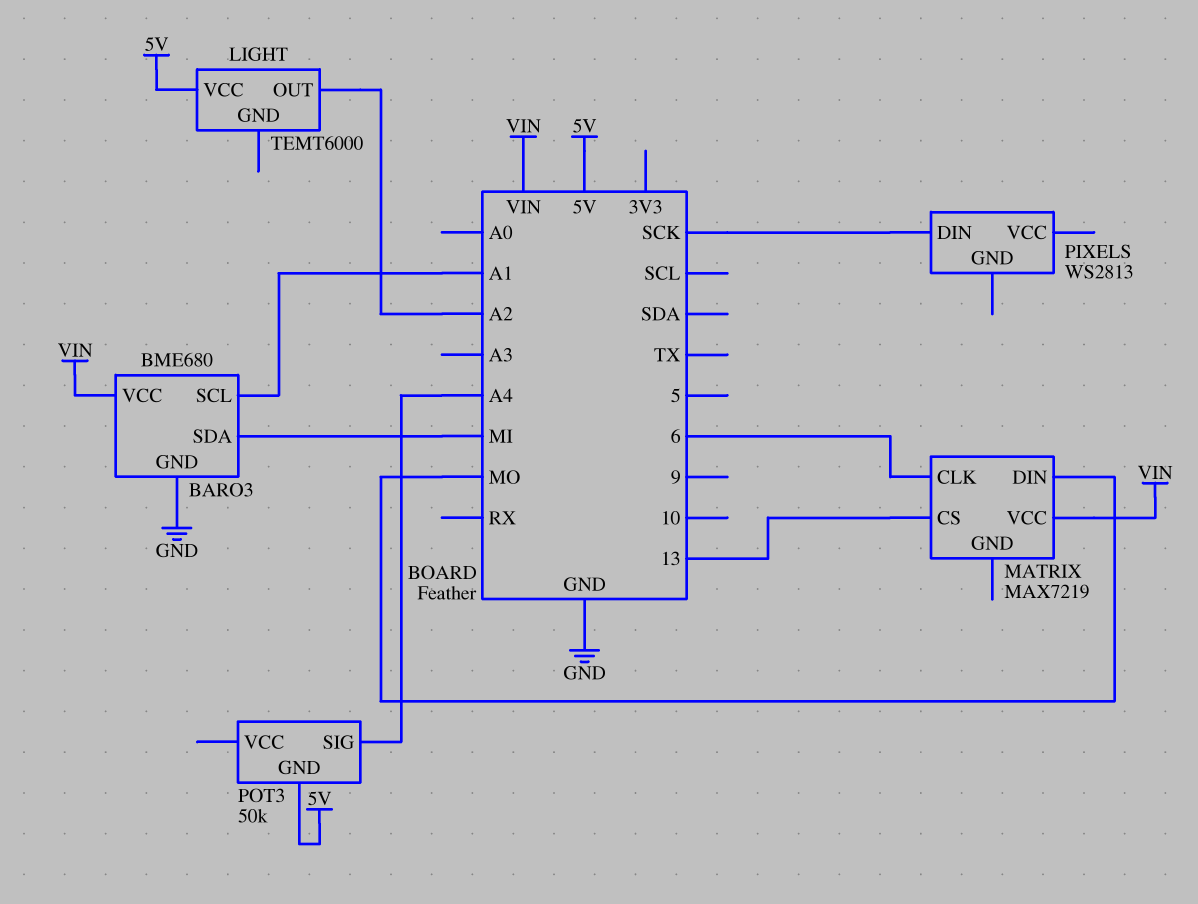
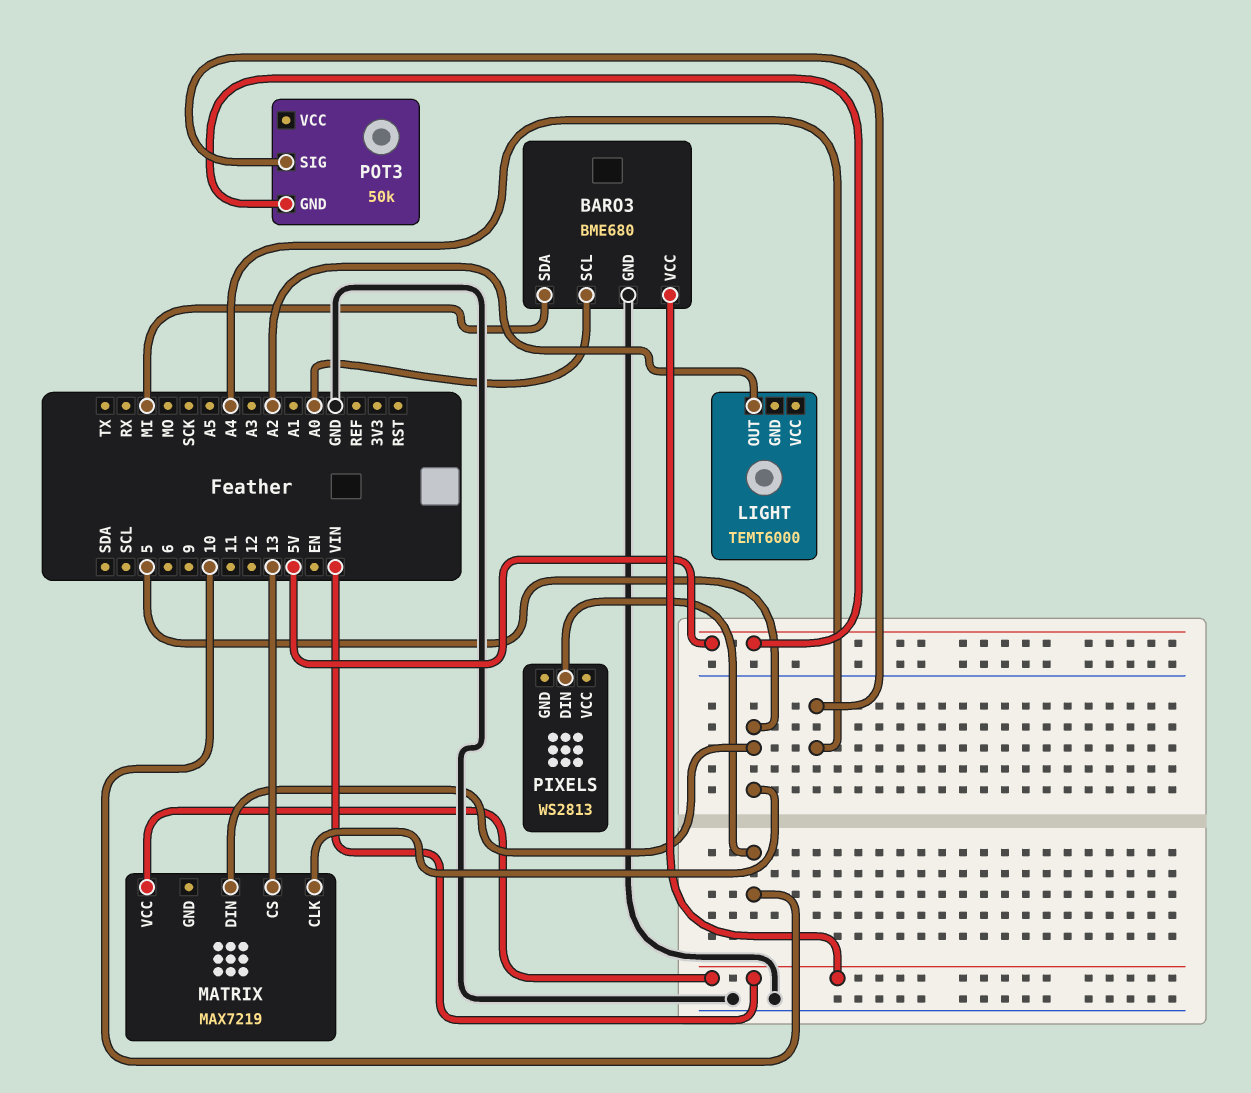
BARO3 pin SCL: A1 -> A0
LIGHT pin VCC: 5V -> none
MATRIX pin CLK: 6 -> 5
MATRIX pin DIN: MO -> 5
PIXELS pin DIN: SCK -> 10

